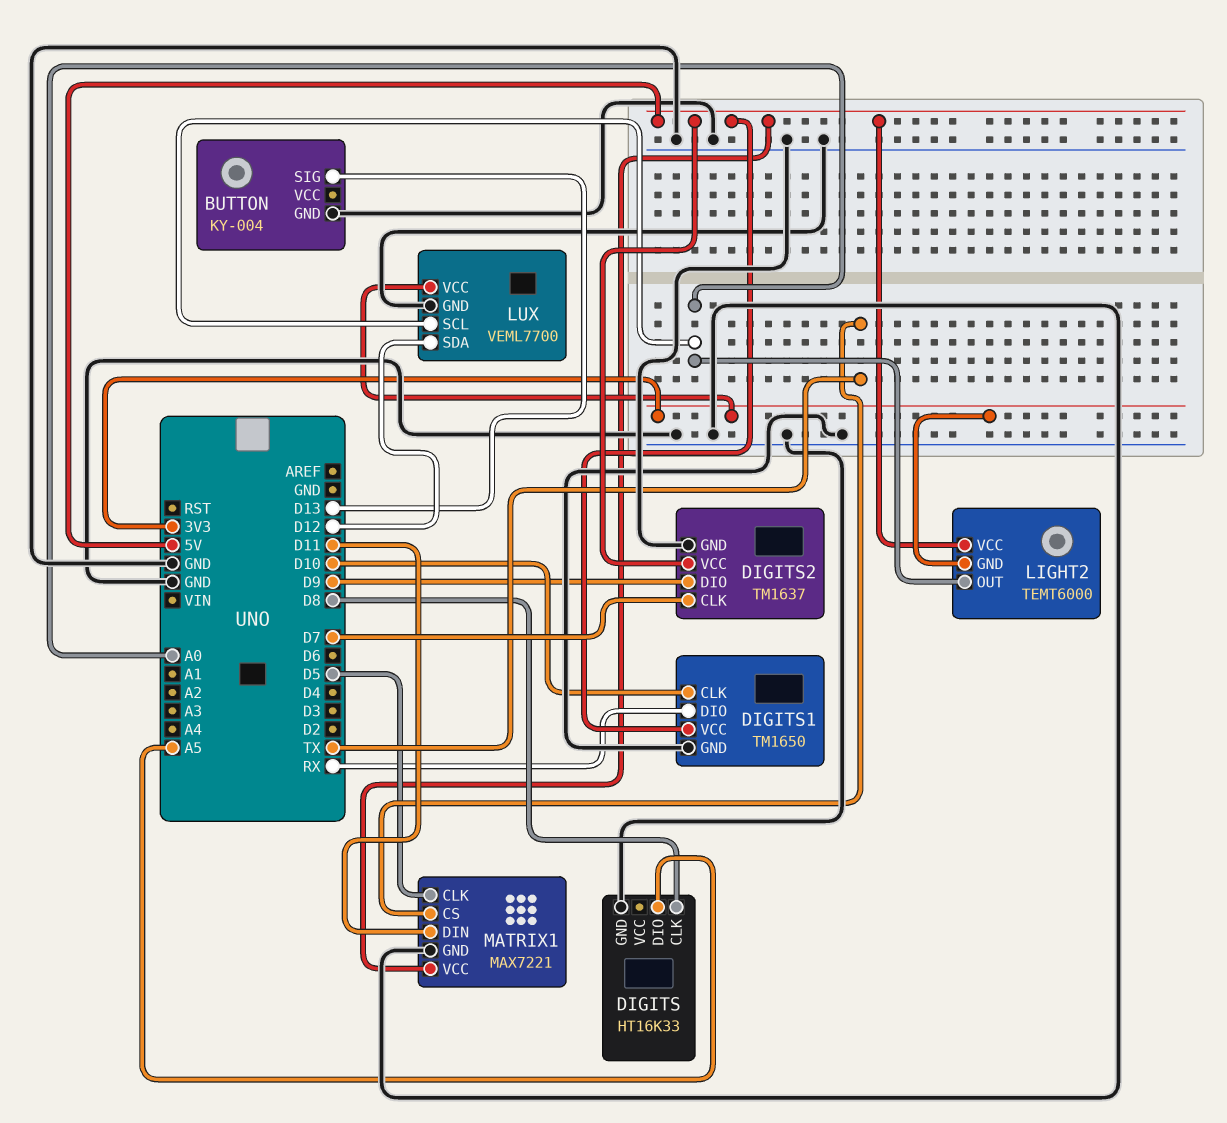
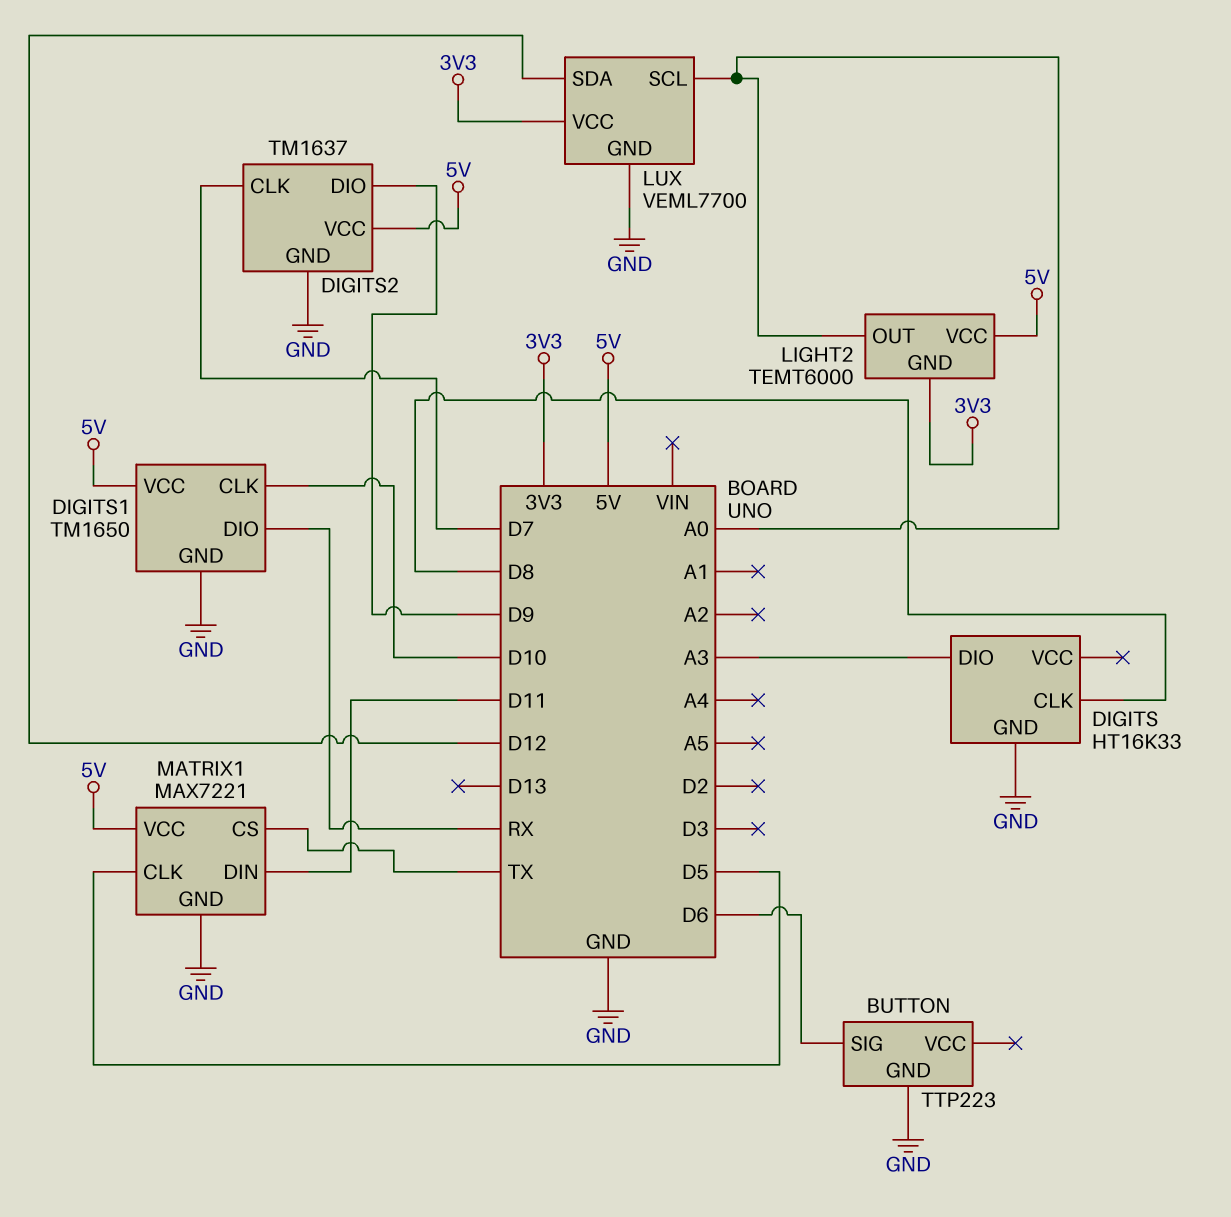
BUTTON: KY-004 -> TTP223
BUTTON pin SIG: D13 -> D6
DIGITS pin DIO: A5 -> A3

